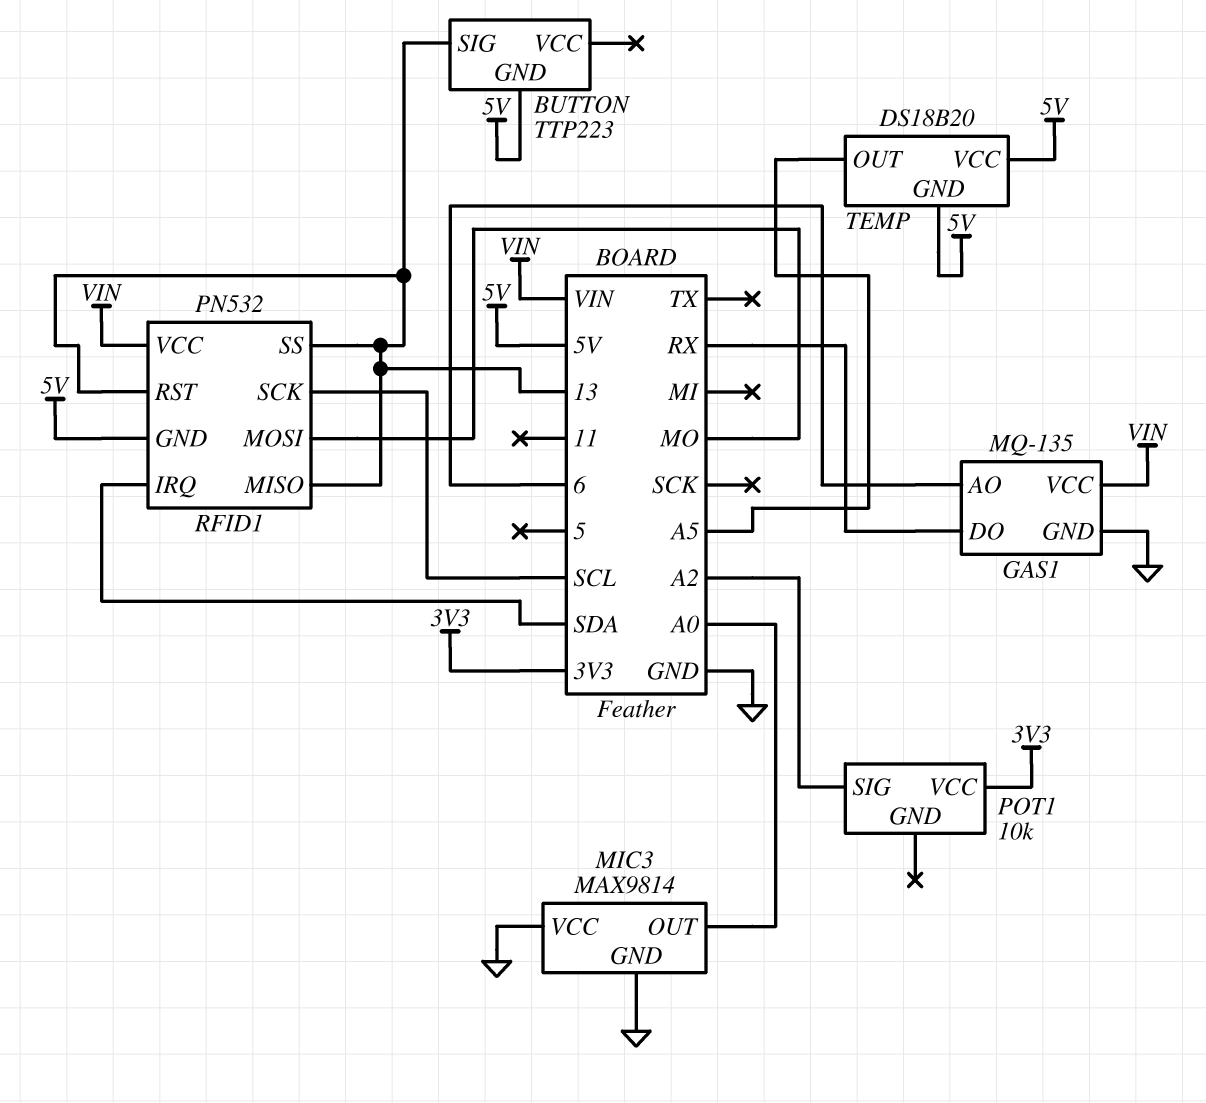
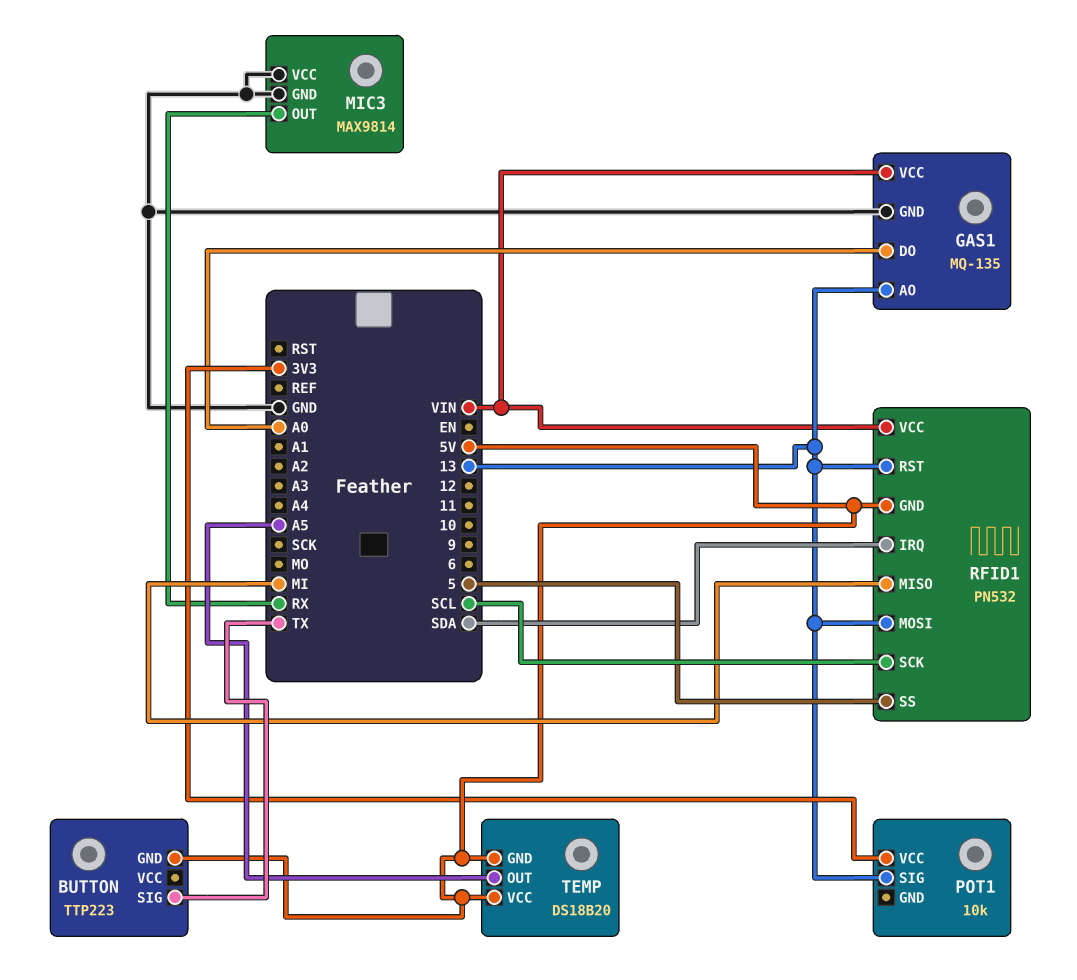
BUTTON pin SIG: 13 -> TX
GAS1 pin AO: 6 -> 13
GAS1 pin DO: RX -> A0
MIC3 pin OUT: A0 -> RX
POT1 pin SIG: A2 -> 13
RFID1 pin MISO: 13 -> MI
RFID1 pin MOSI: MO -> 13
RFID1 pin SS: 13 -> 5

